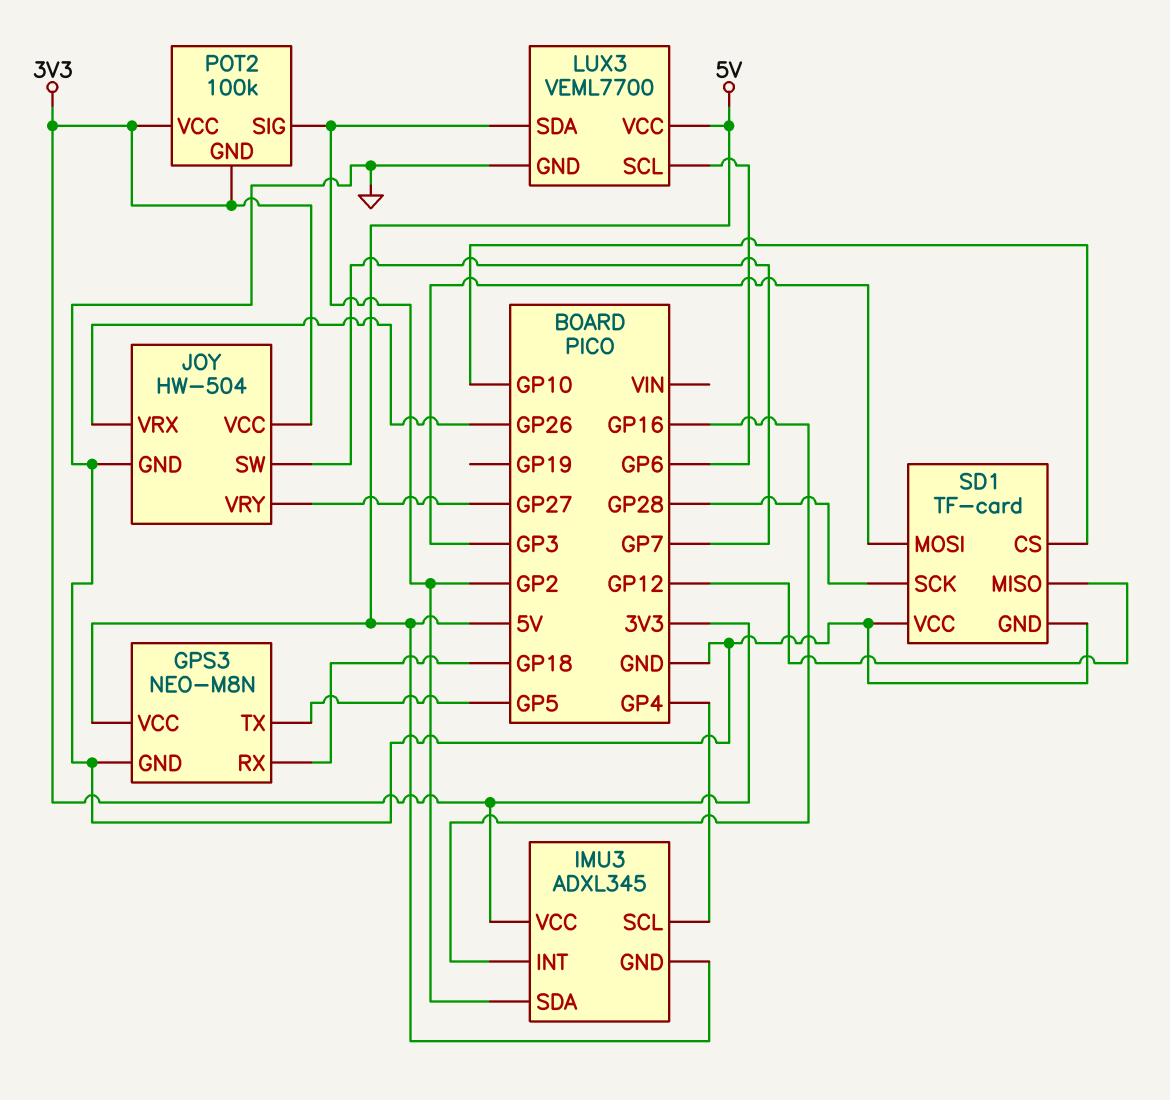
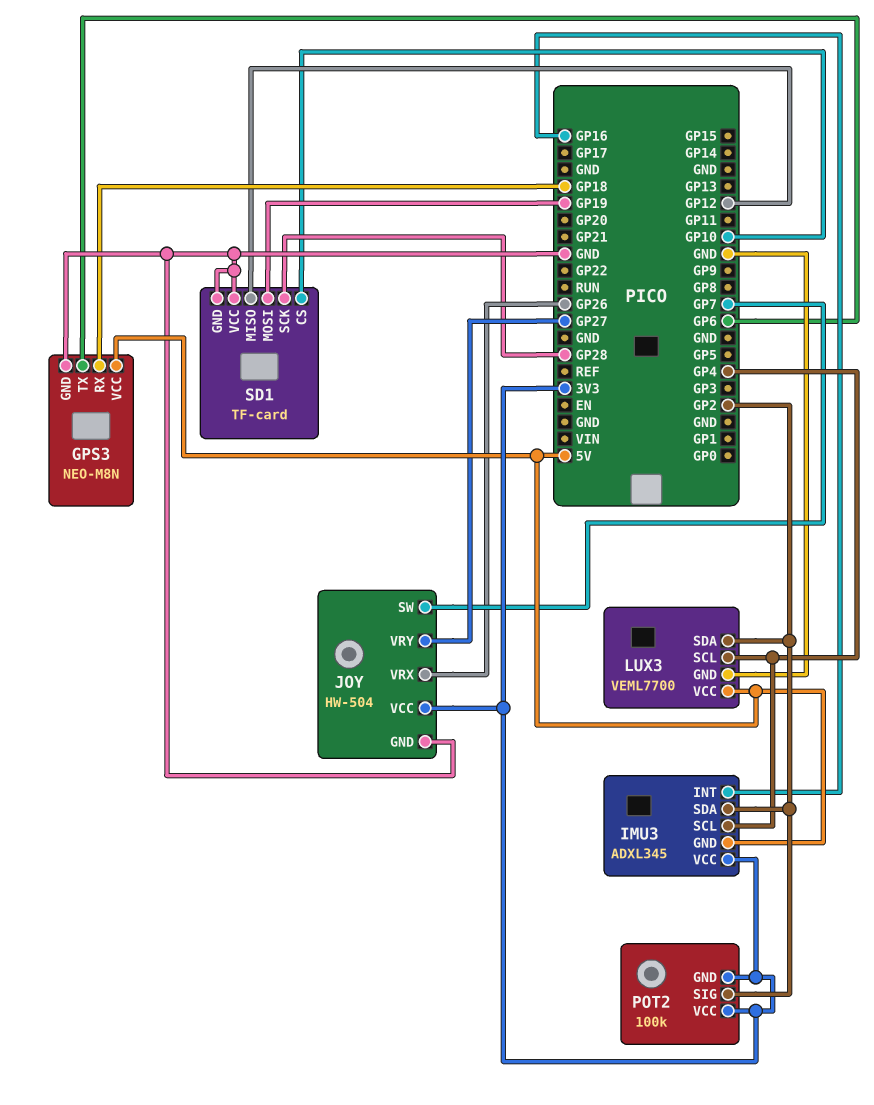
GPS3 pin TX: GP5 -> GP6
LUX3 pin SCL: GP6 -> GP4
SD1 pin MOSI: GP3 -> GP19

